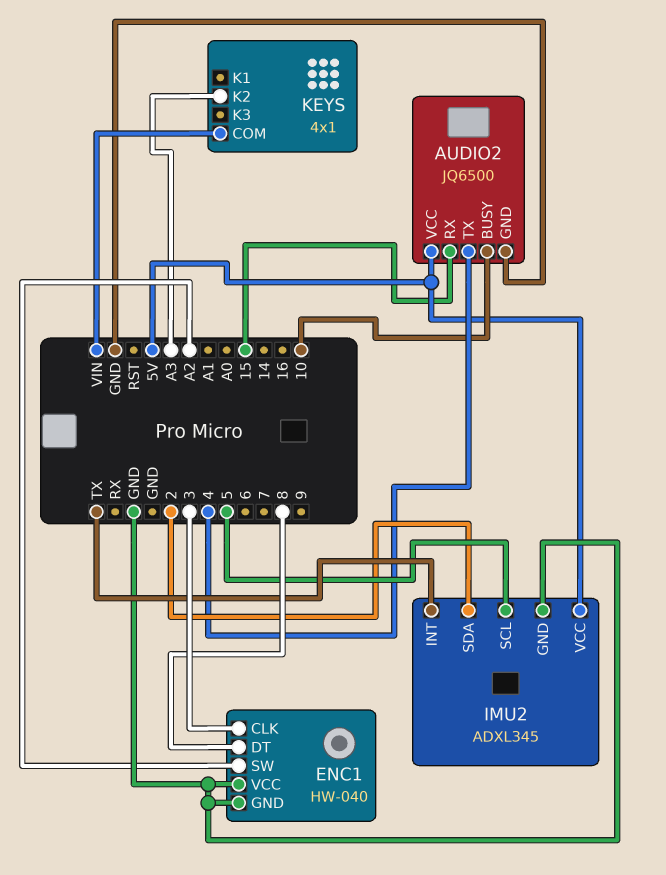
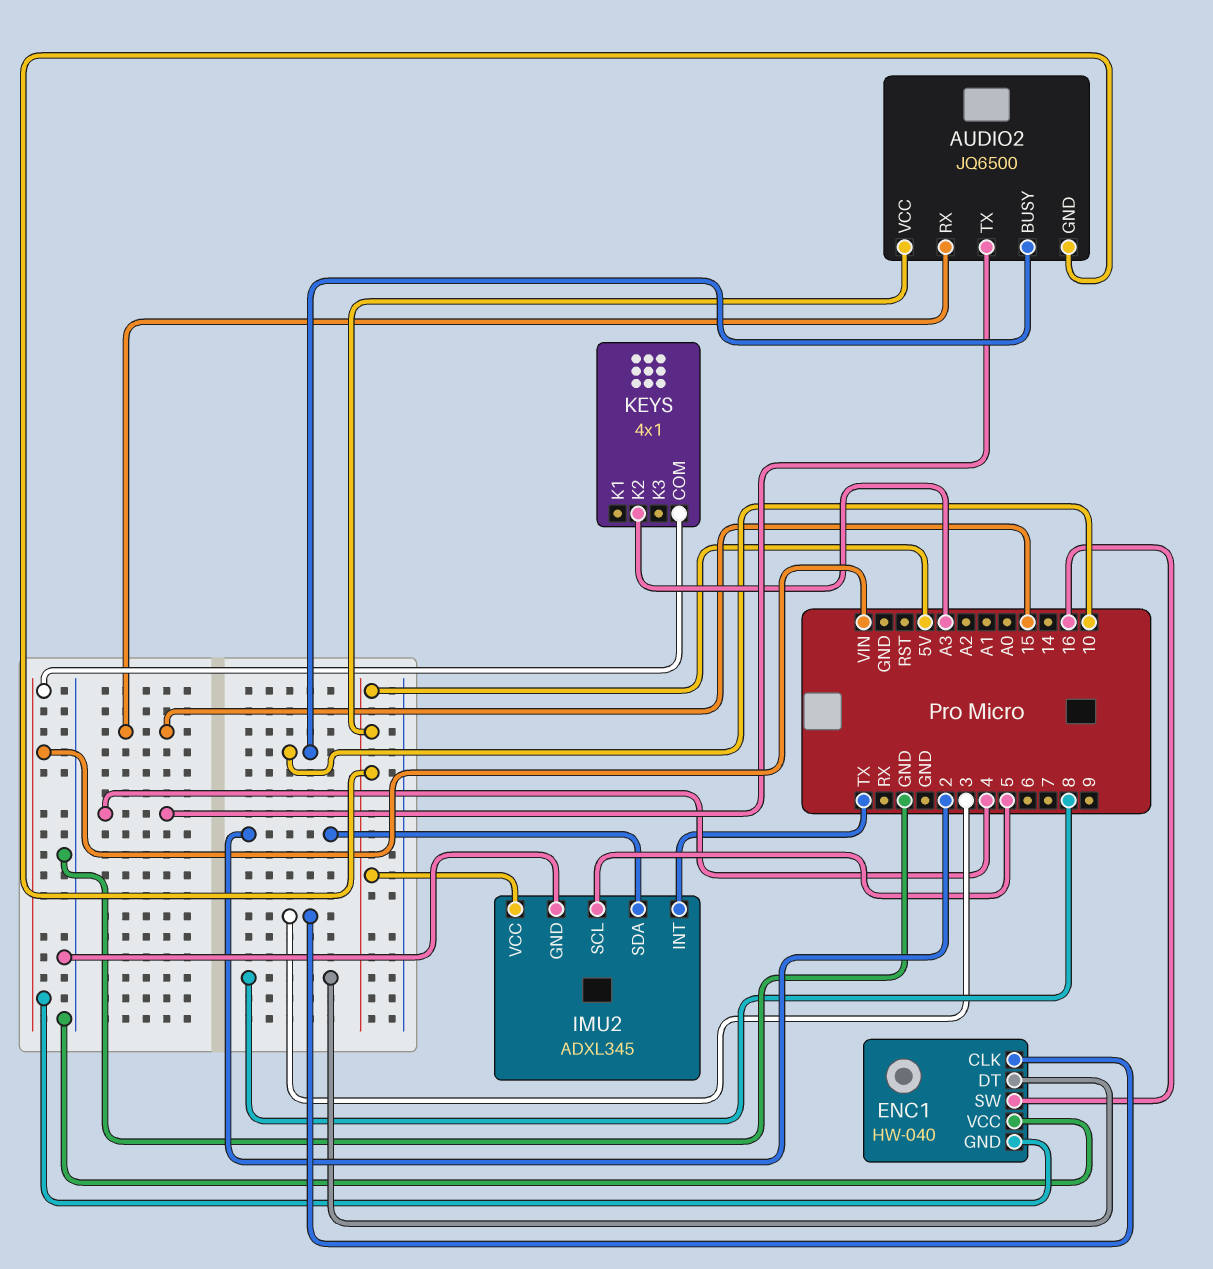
AUDIO2 pin GND: GND -> 5V
ENC1 pin GND: GND -> VIN
ENC1 pin SW: A2 -> 16

